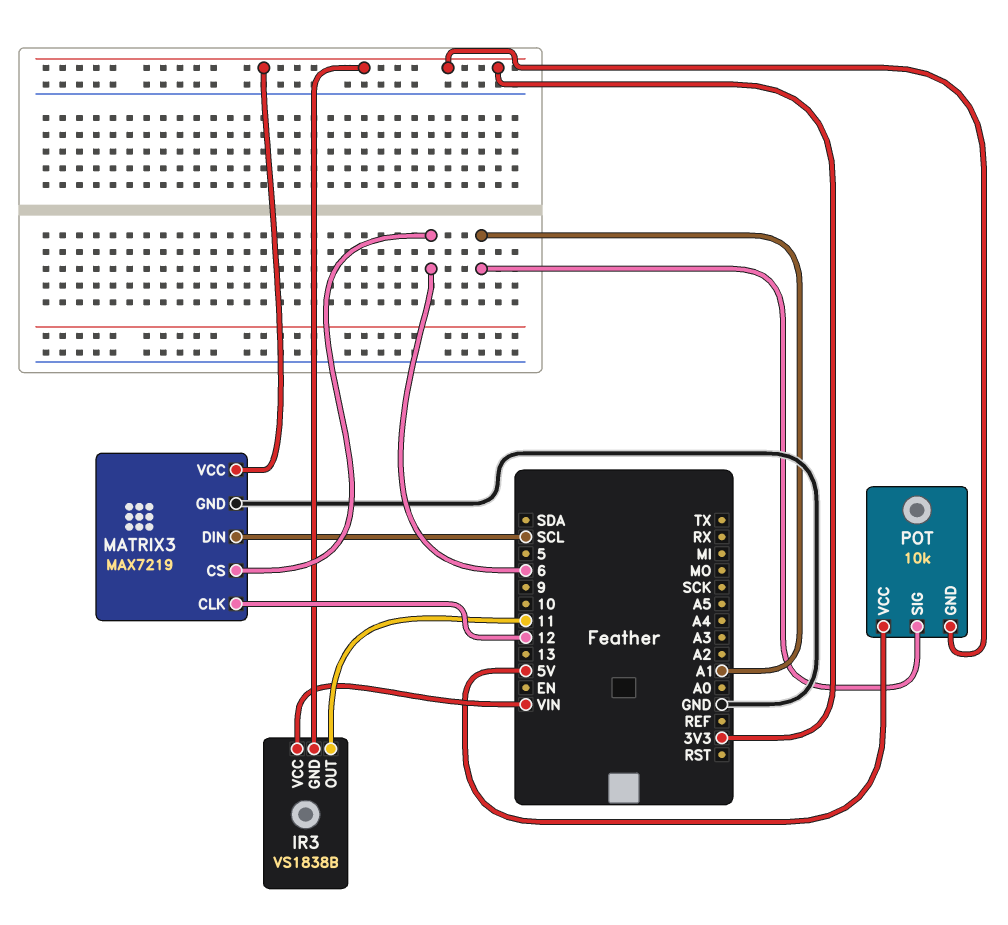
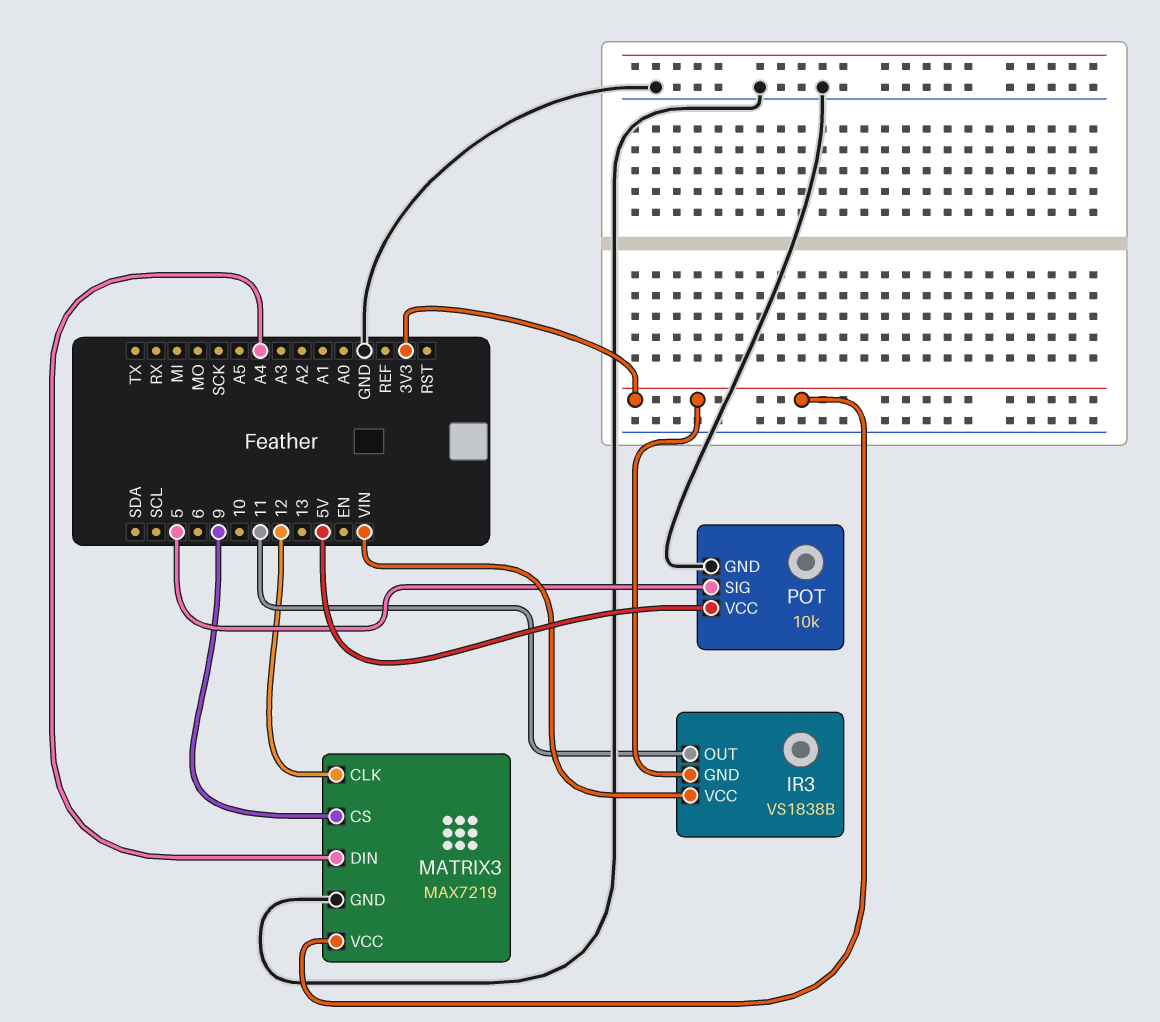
MATRIX3 pin CS: 6 -> 9
MATRIX3 pin DIN: SCL -> A4
POT pin GND: 3V3 -> GND
POT pin SIG: A1 -> 5

